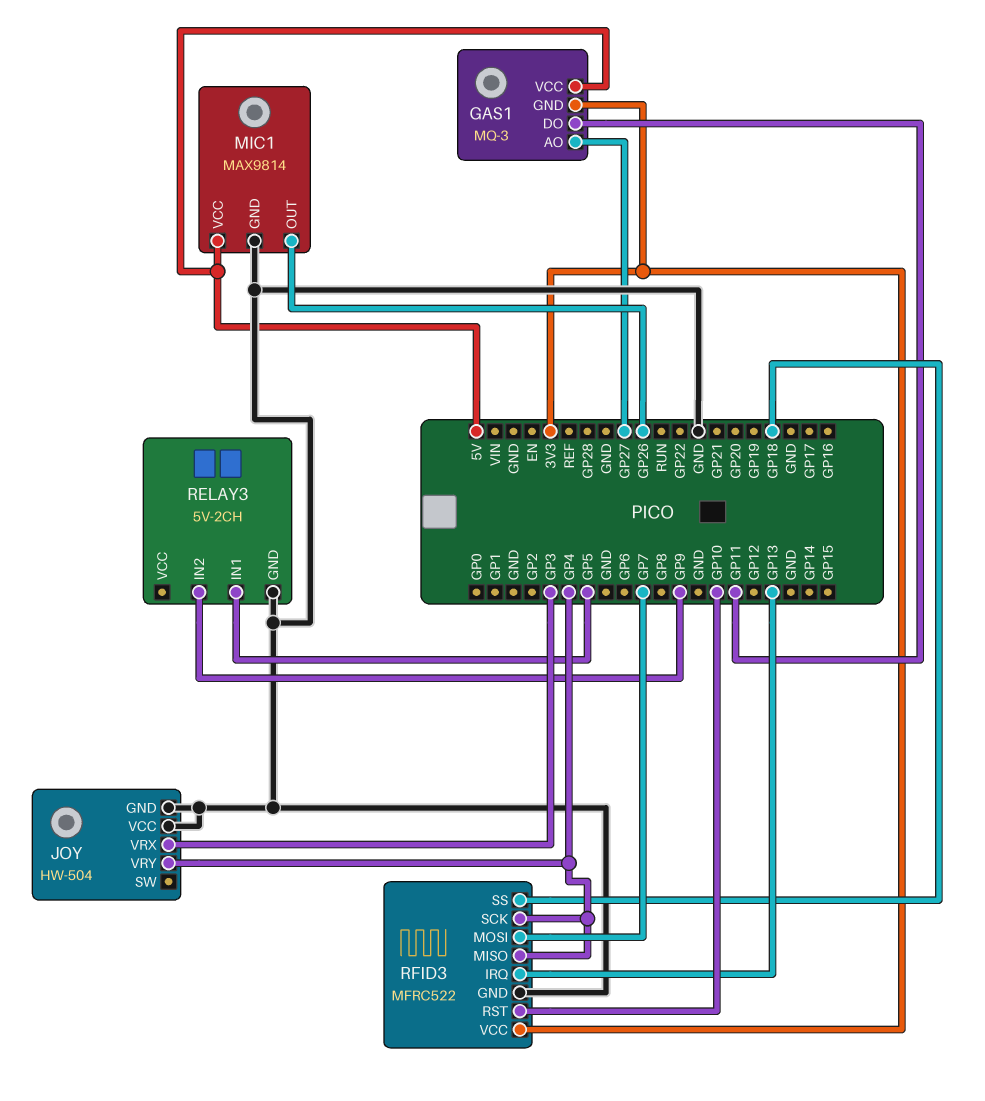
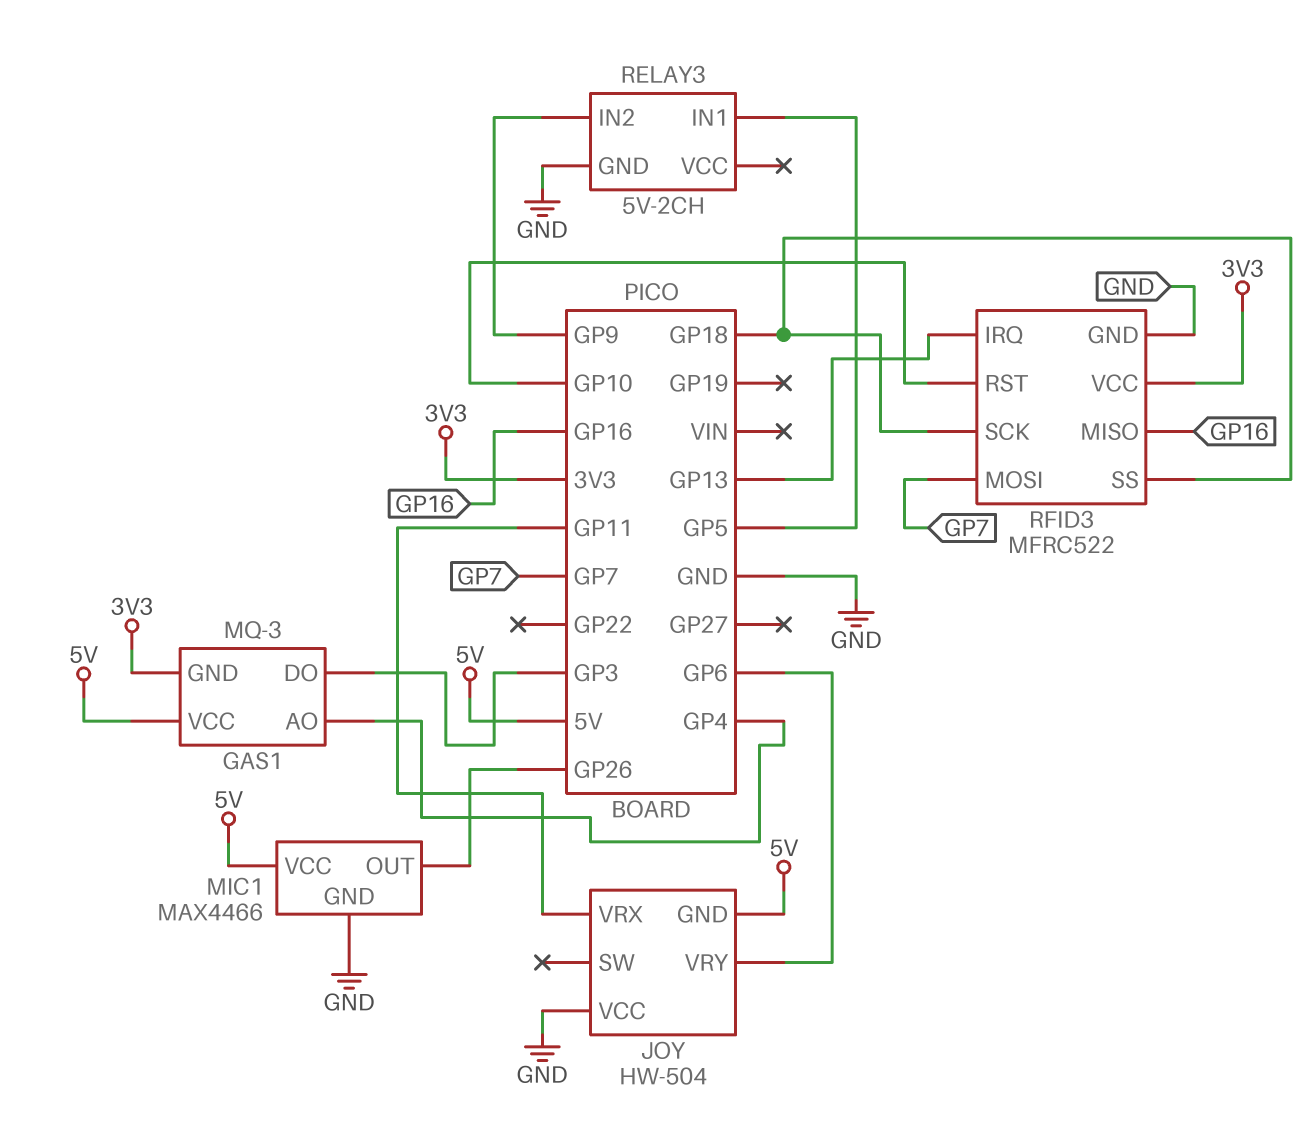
GAS1 pin AO: GP27 -> GP4
GAS1 pin DO: GP11 -> GP3
JOY pin GND: GND -> 5V
JOY pin VRX: GP3 -> GP11
JOY pin VRY: GP4 -> GP6
MIC1: MAX9814 -> MAX4466
RFID3 pin MISO: GP4 -> GP16
RFID3 pin SCK: GP4 -> GP18

